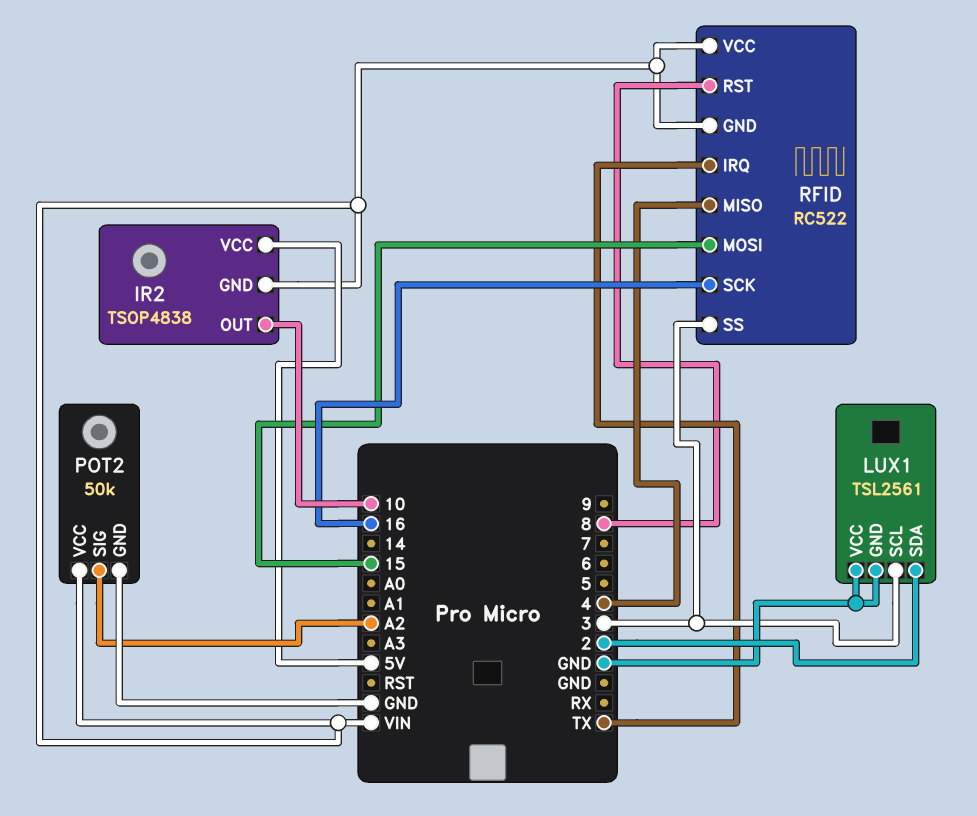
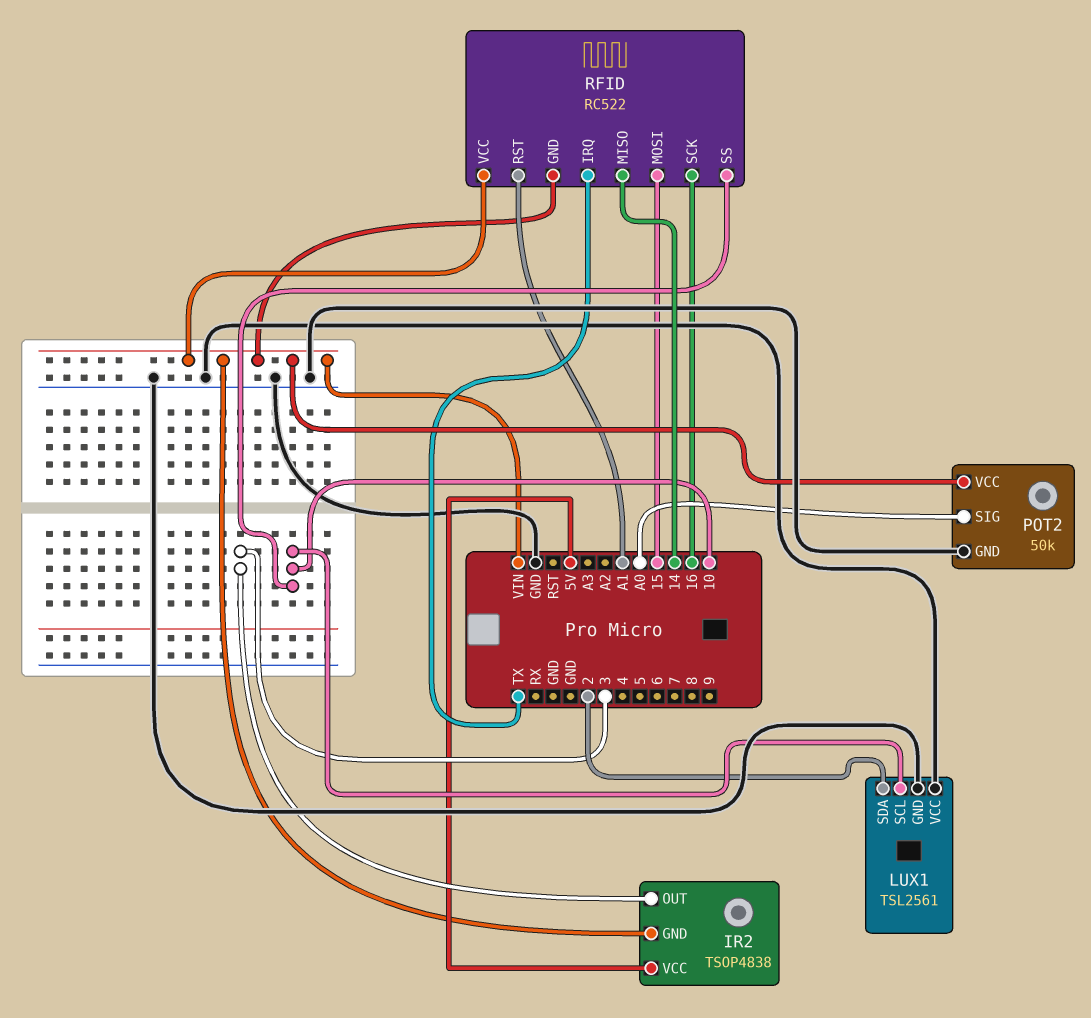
IR2 pin OUT: 10 -> 3
LUX1 pin SCL: 3 -> 10
POT2 pin SIG: A2 -> A0
RFID pin MISO: 4 -> 14
RFID pin RST: 8 -> A1
RFID pin SS: 3 -> 10

